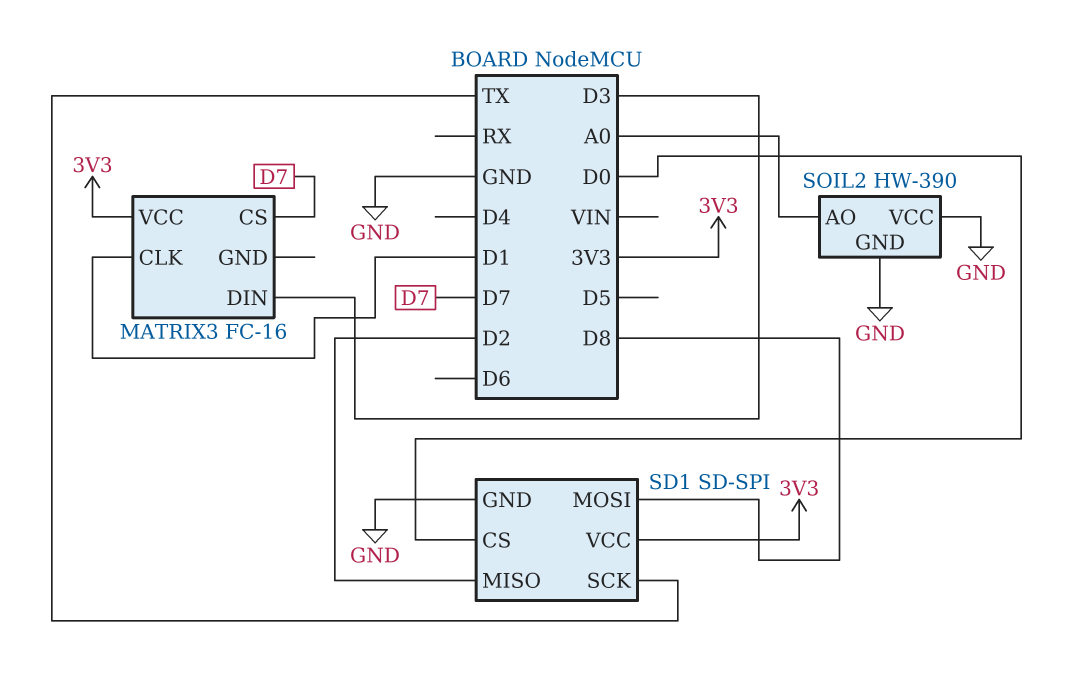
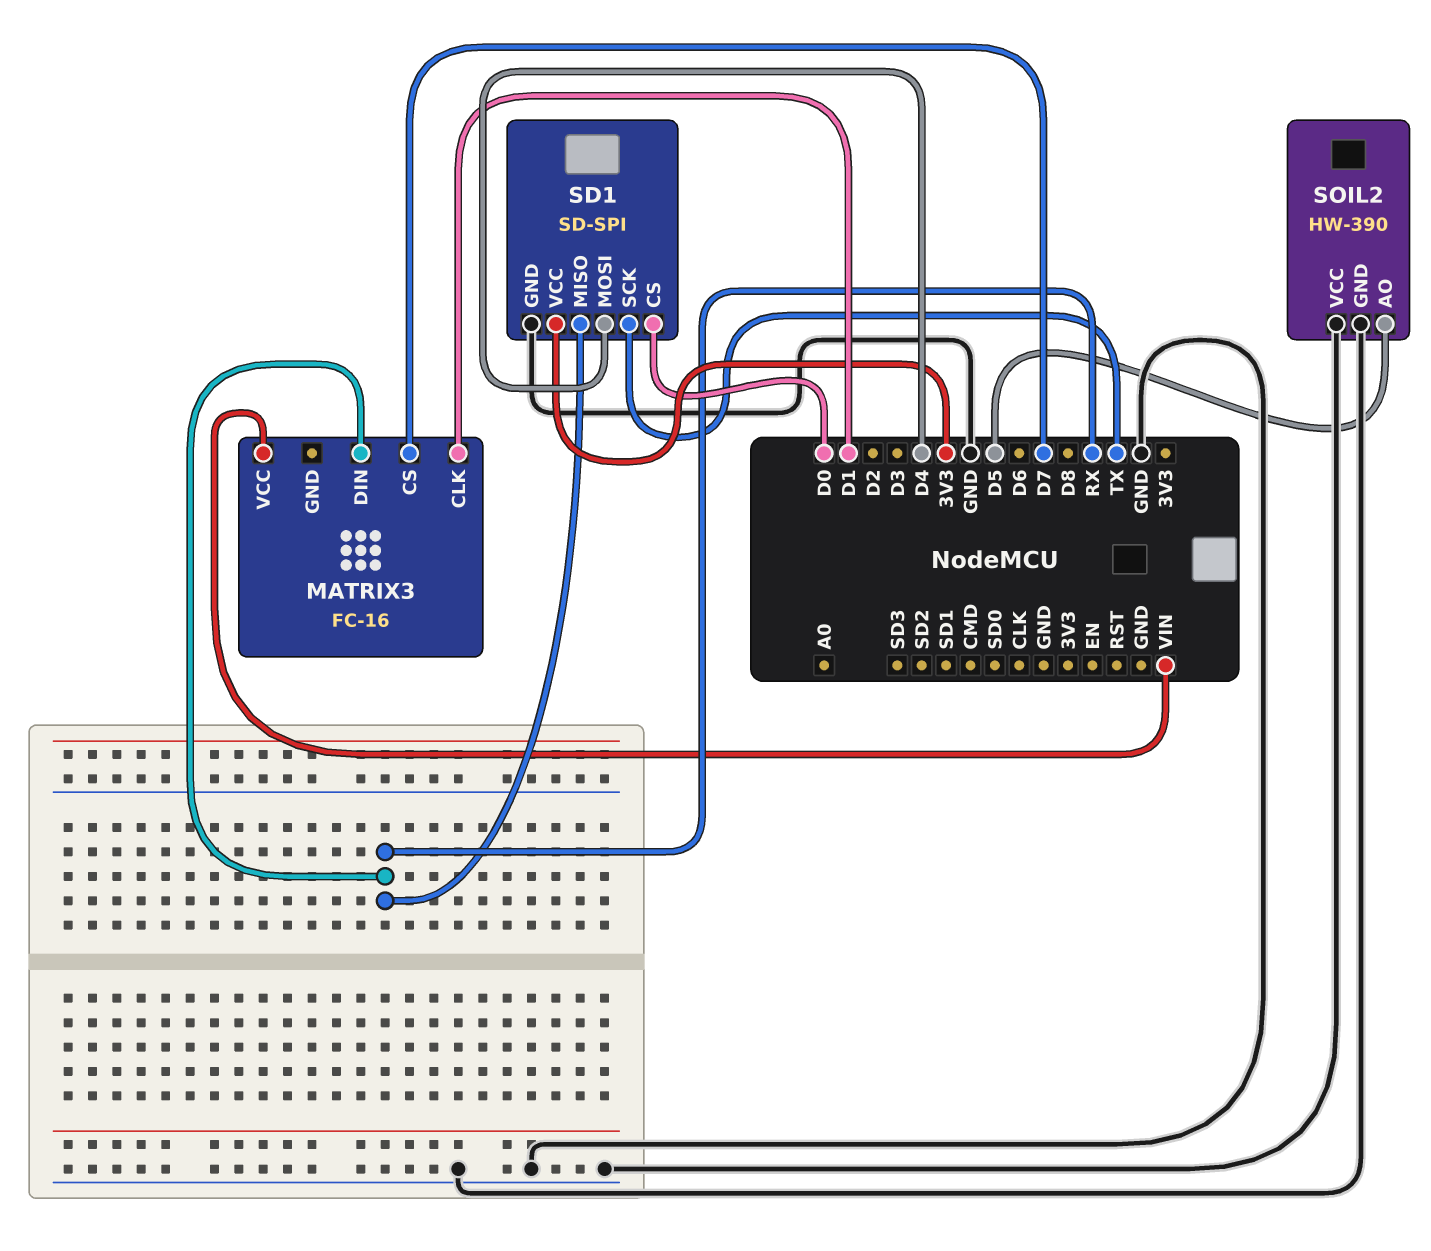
MATRIX3 pin DIN: D3 -> RX
MATRIX3 pin VCC: 3V3 -> VIN
SD1 pin MISO: D2 -> RX
SD1 pin MOSI: D8 -> D4
SOIL2 pin AO: A0 -> D5

